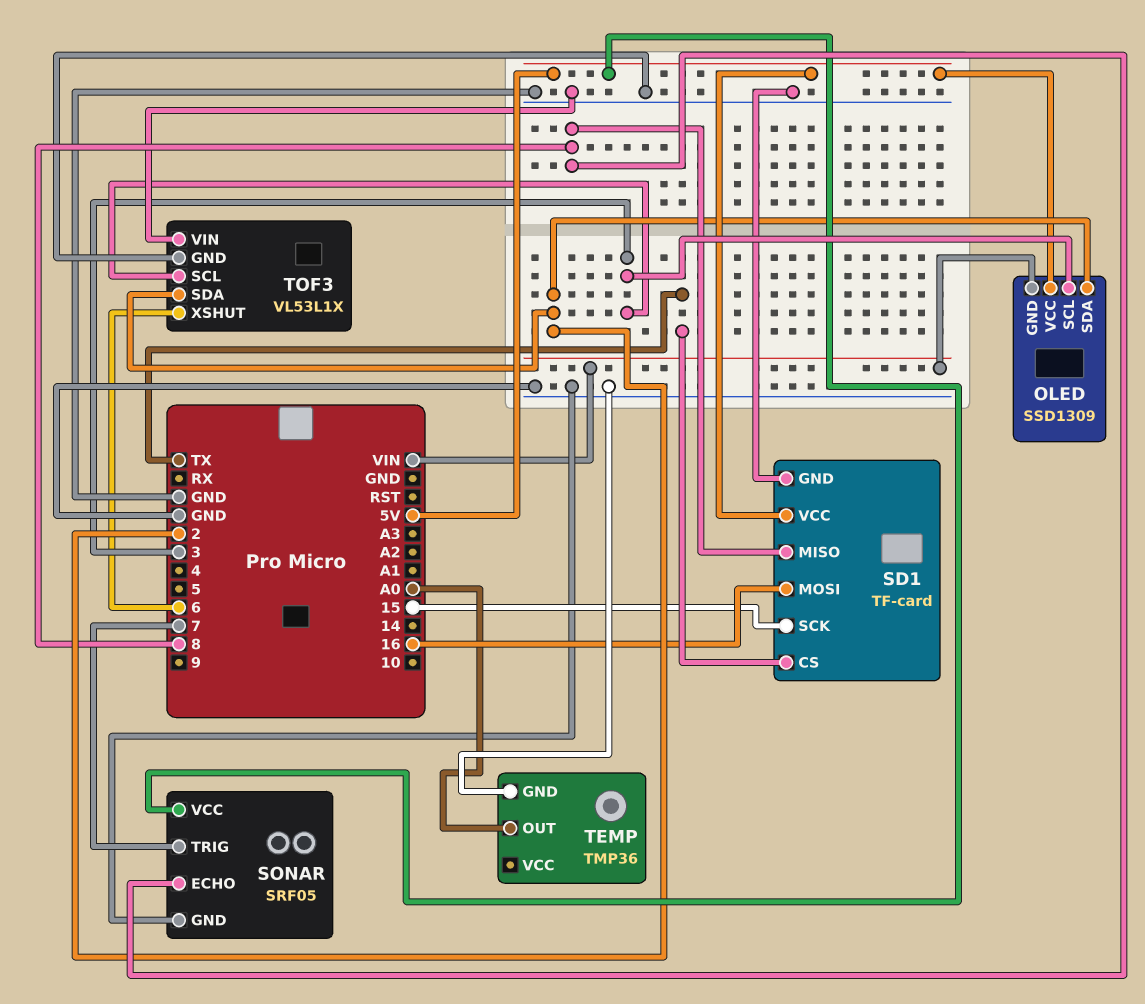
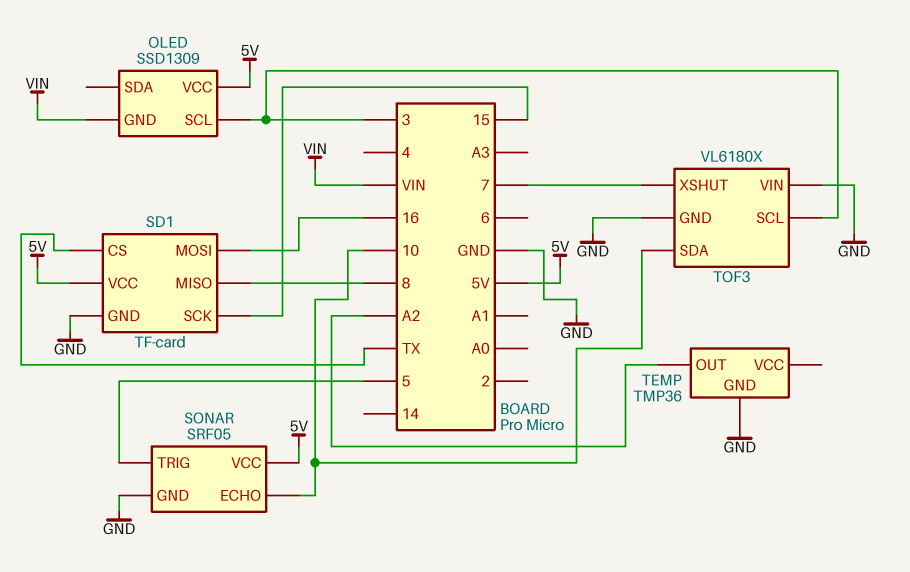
OLED pin SDA: 2 -> none
SONAR pin ECHO: 8 -> 10
SONAR pin TRIG: 7 -> 5
TEMP pin OUT: A0 -> A2
TOF3: VL53L1X -> VL6180X
TOF3 pin SDA: 2 -> 10
TOF3 pin XSHUT: 6 -> 7

